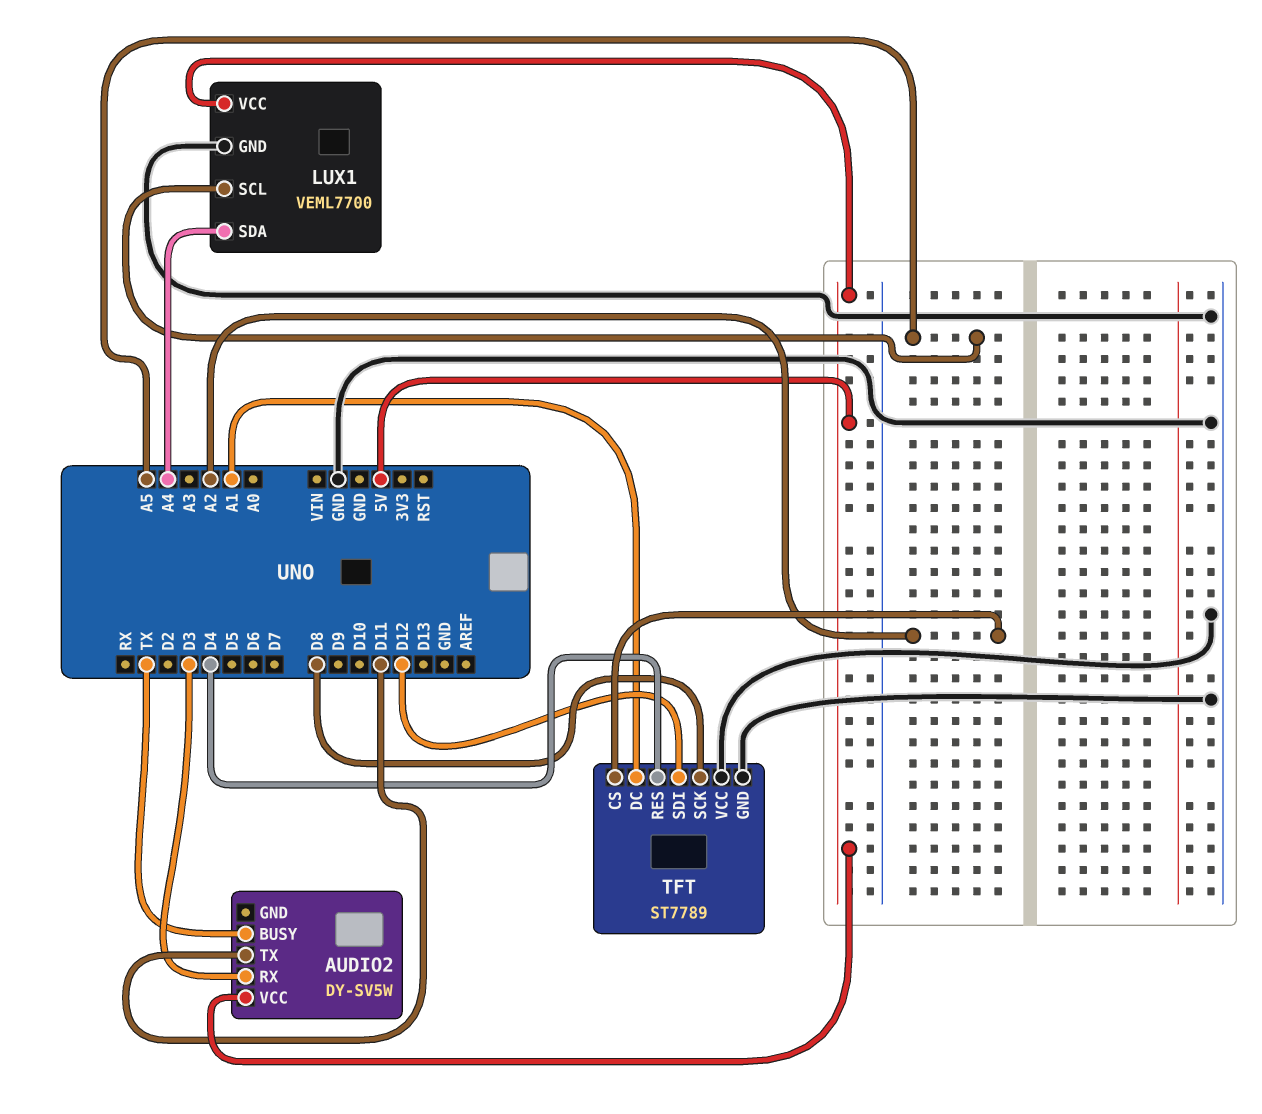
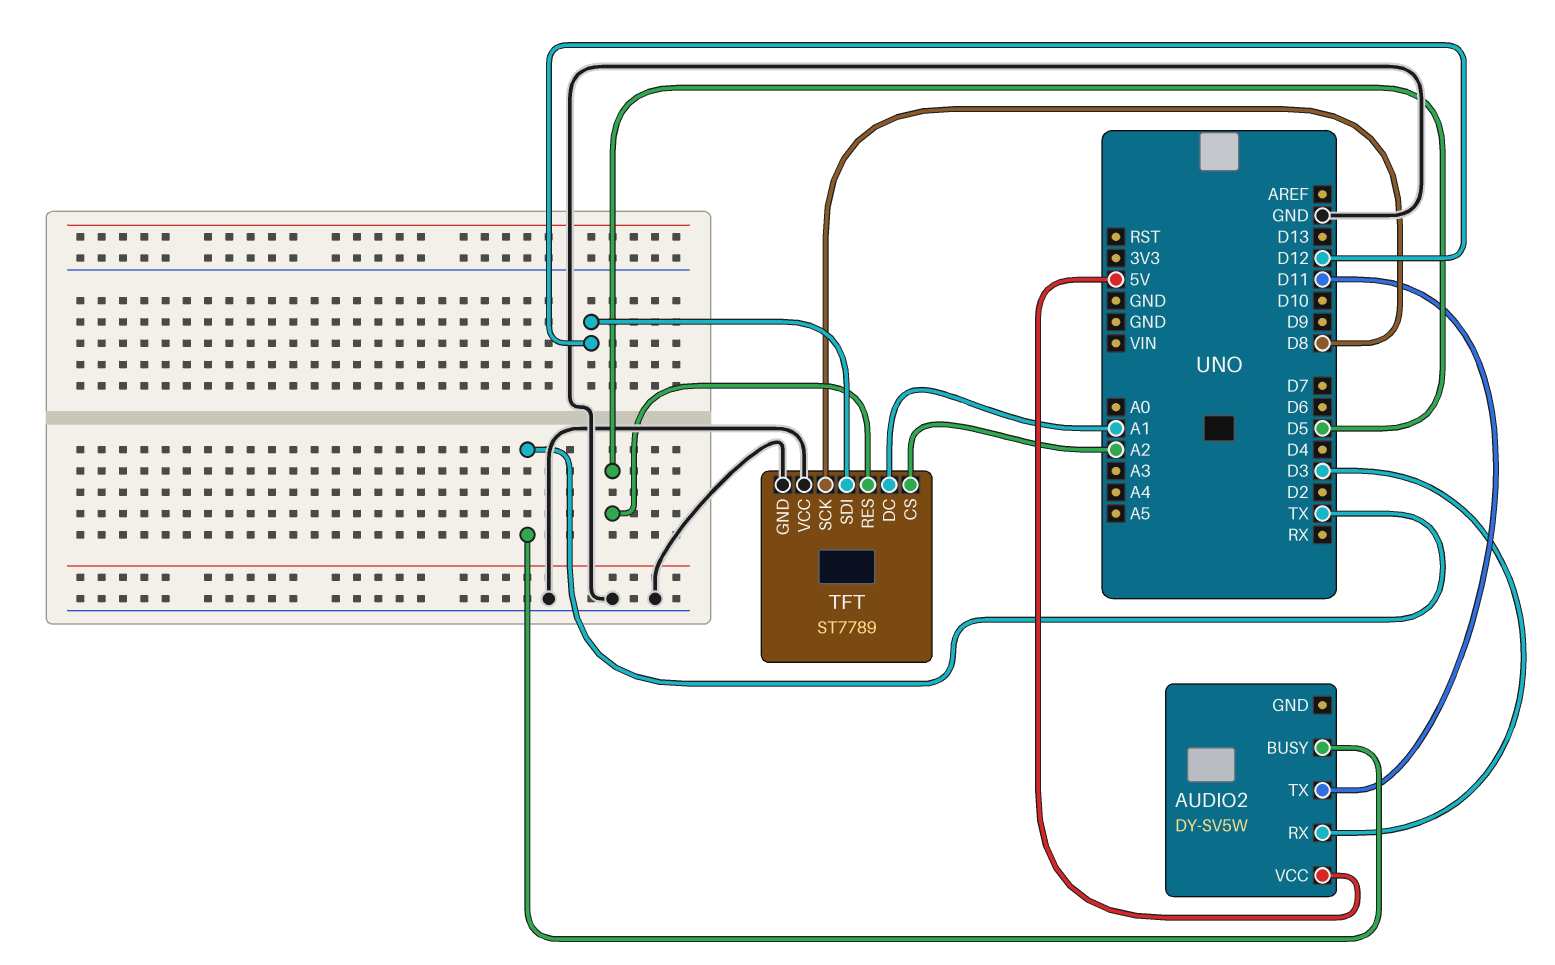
LUX1: VEML7700 -> none
LUX1 pin GND: GND -> none
LUX1 pin SCL: A5 -> none
LUX1 pin SDA: A4 -> none
LUX1 pin VCC: 5V -> none
TFT pin RES: D4 -> D5

